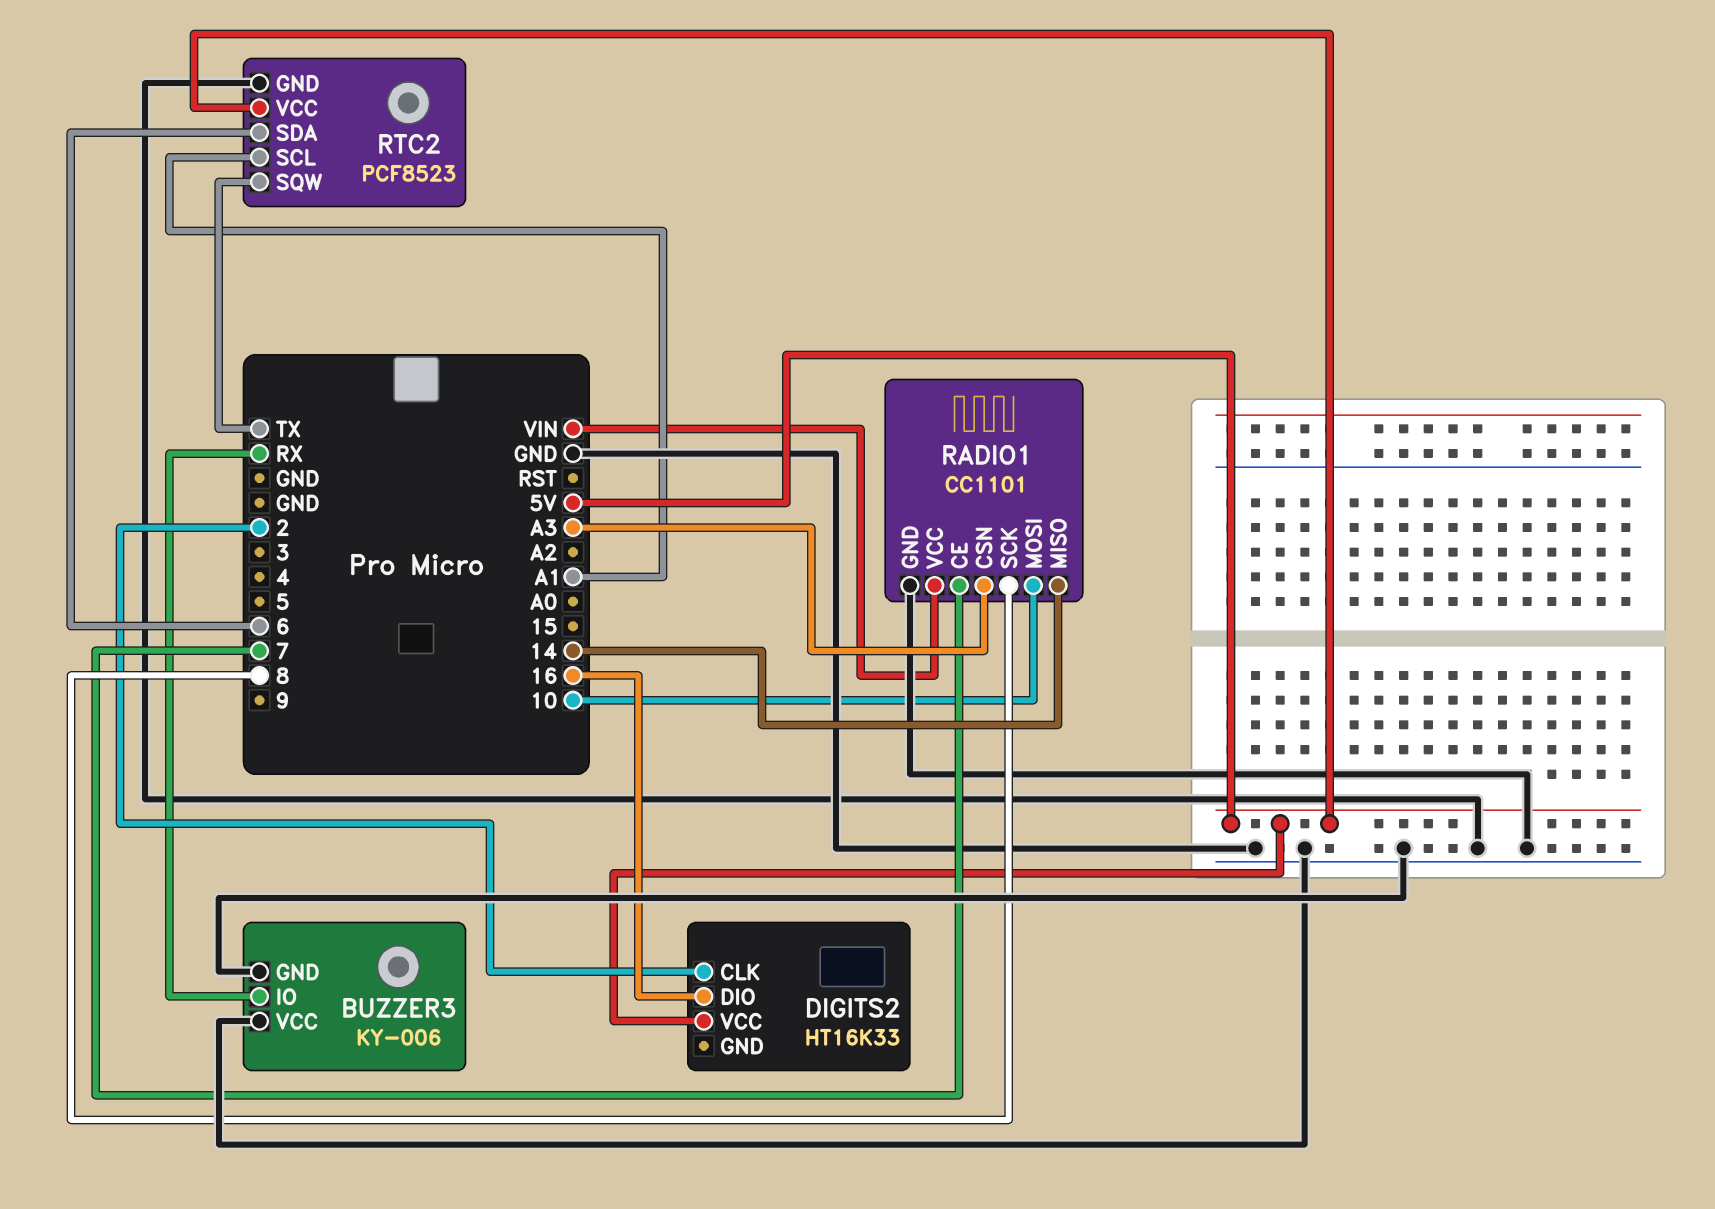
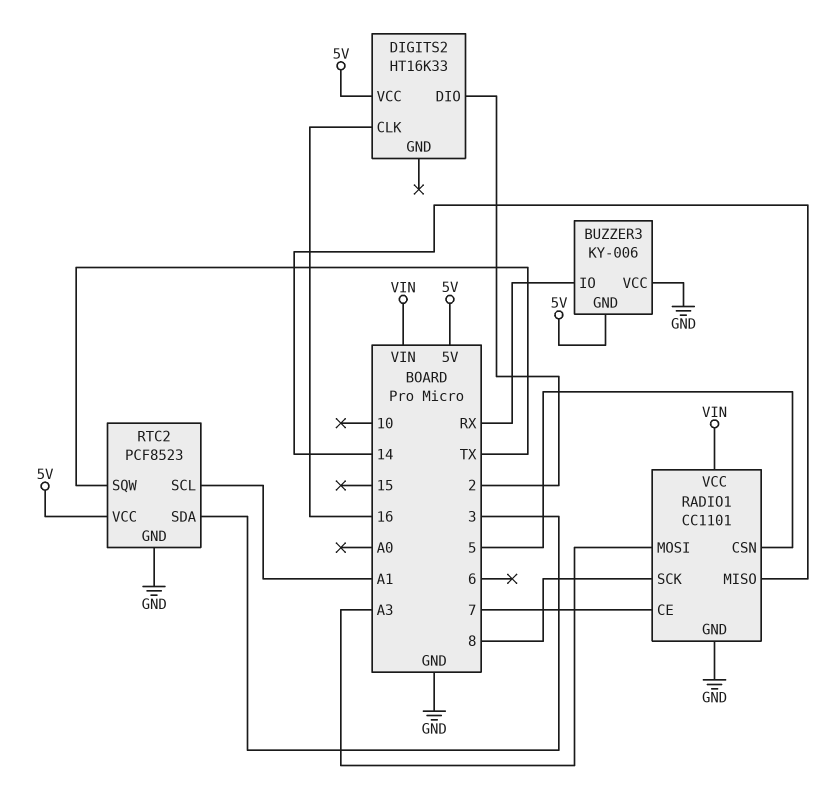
BUZZER3 pin GND: GND -> 5V
DIGITS2 pin CLK: 2 -> 16
DIGITS2 pin DIO: 16 -> 2
RADIO1 pin CSN: A3 -> 5
RADIO1 pin MOSI: 10 -> A3
RTC2 pin SDA: 6 -> 3

